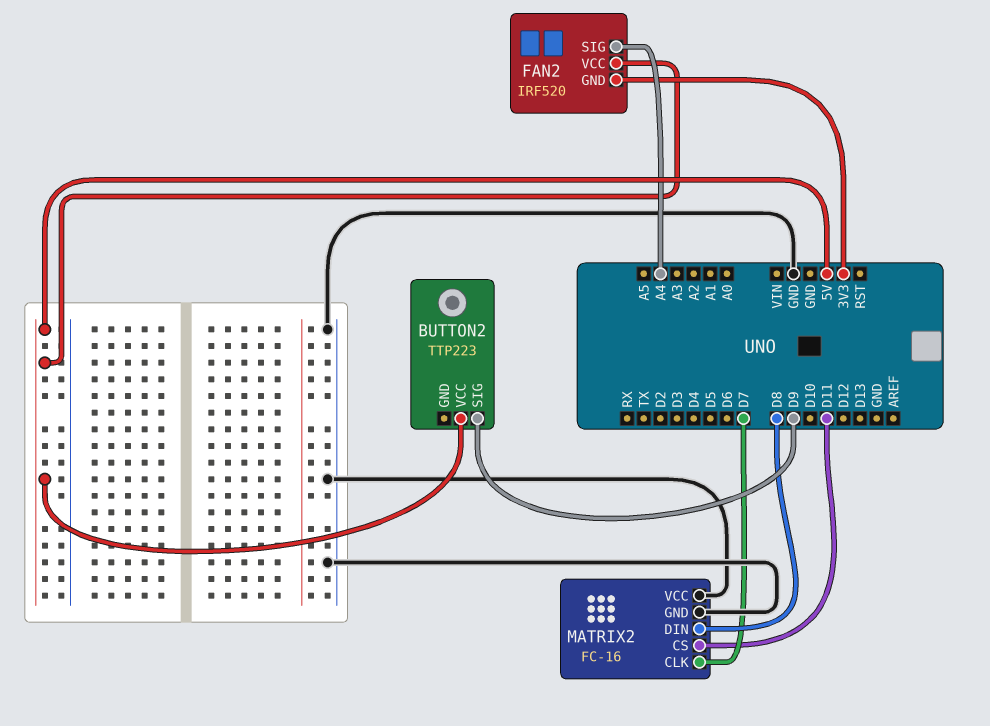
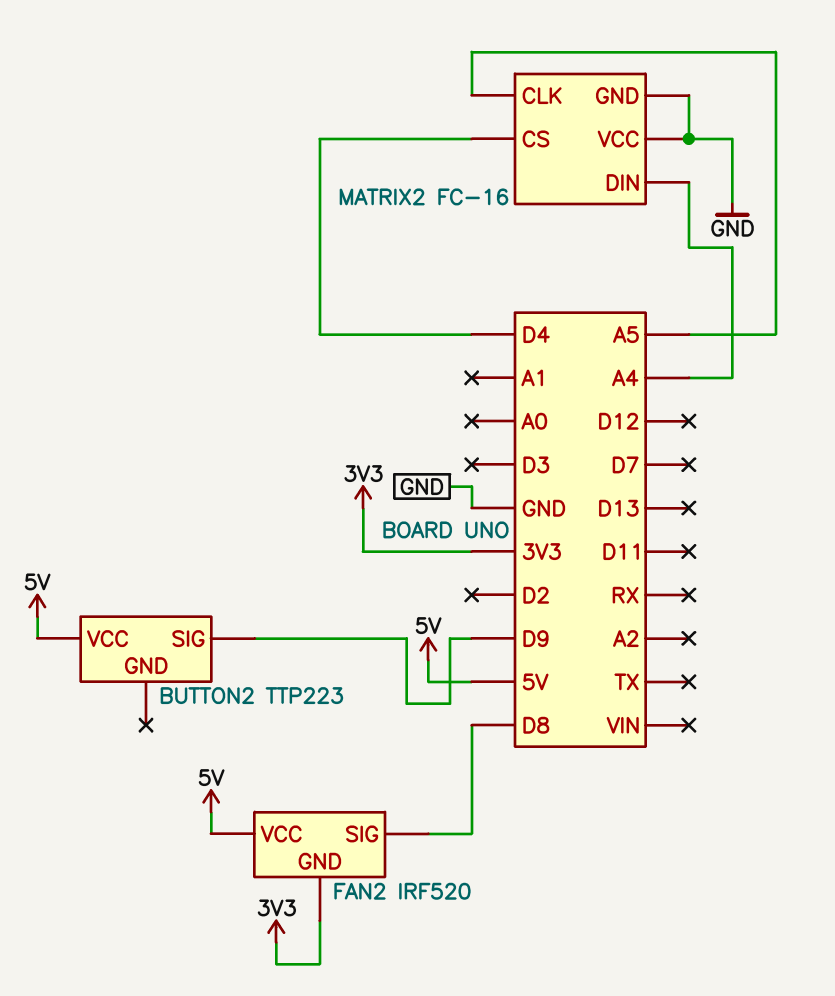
FAN2 pin SIG: A4 -> D8
MATRIX2 pin CLK: D7 -> A5
MATRIX2 pin CS: D11 -> D4
MATRIX2 pin DIN: D8 -> A4

